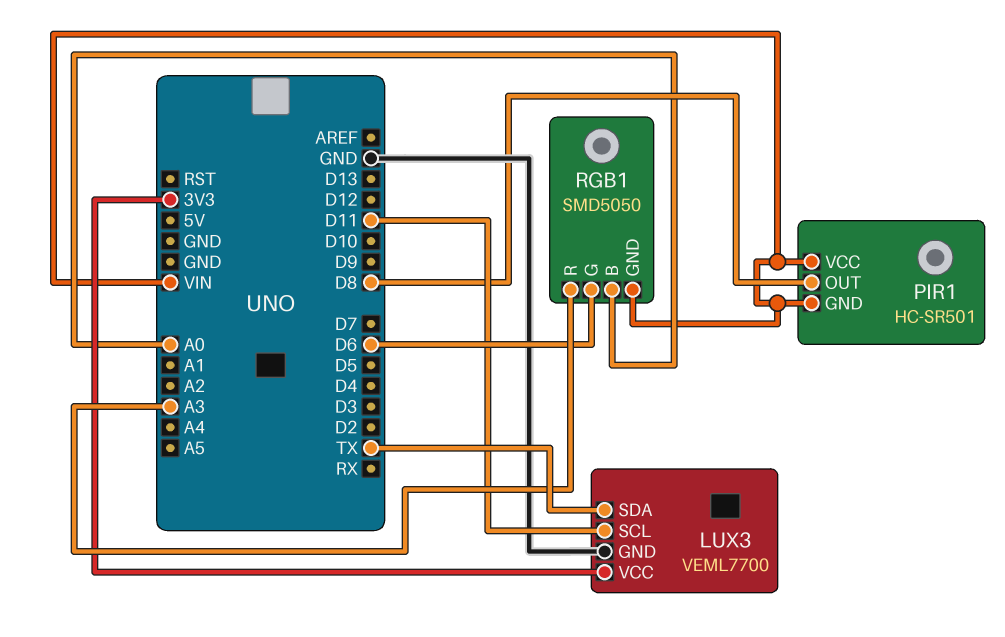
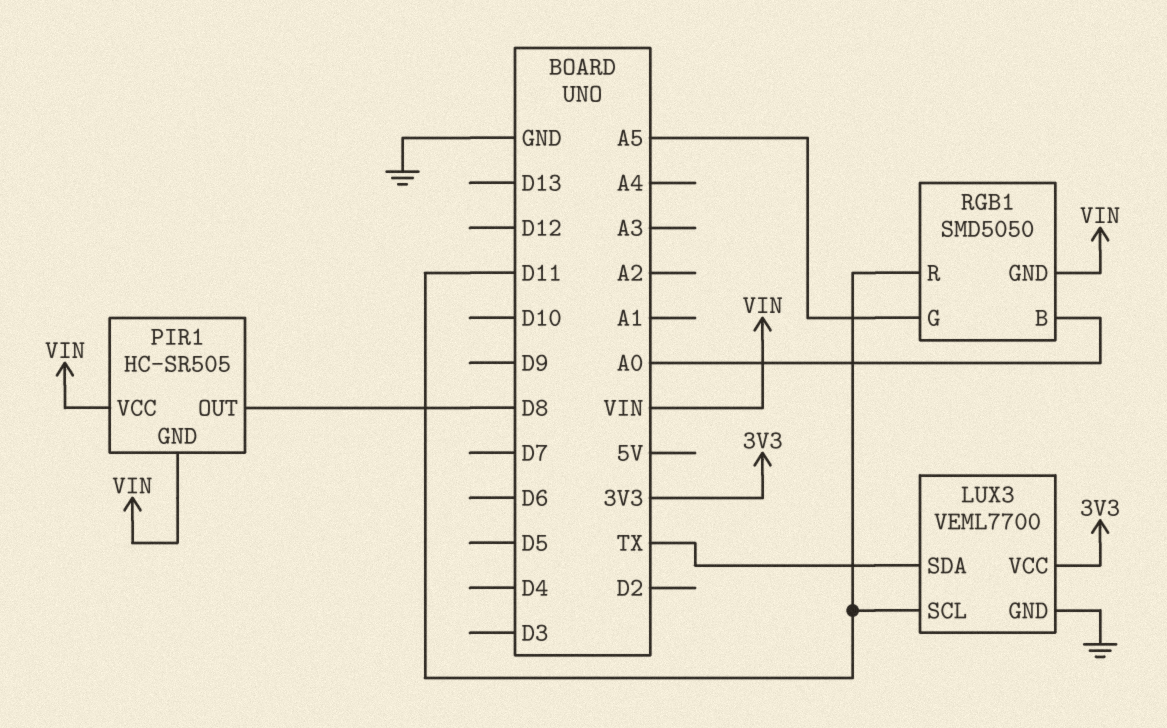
PIR1: HC-SR501 -> HC-SR505
RGB1 pin G: D6 -> A5
RGB1 pin R: A3 -> D11

